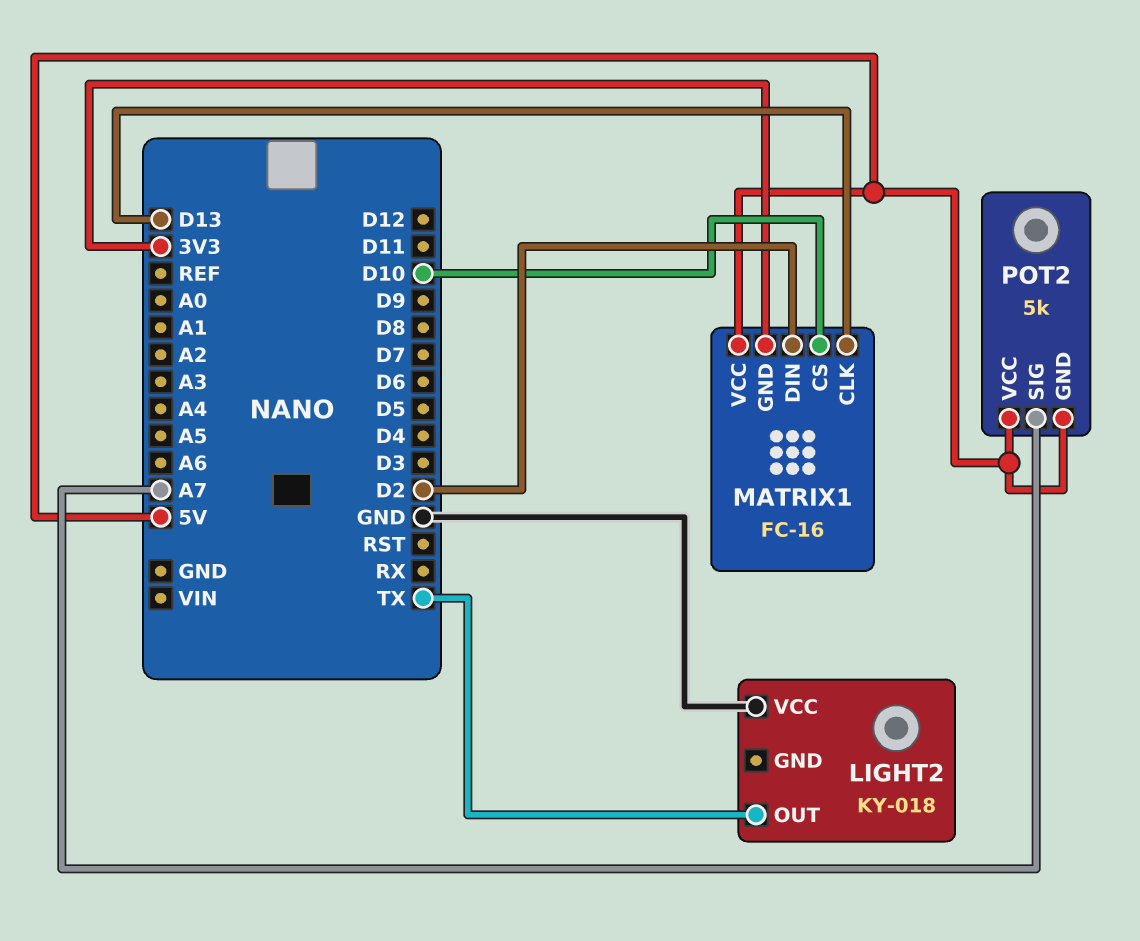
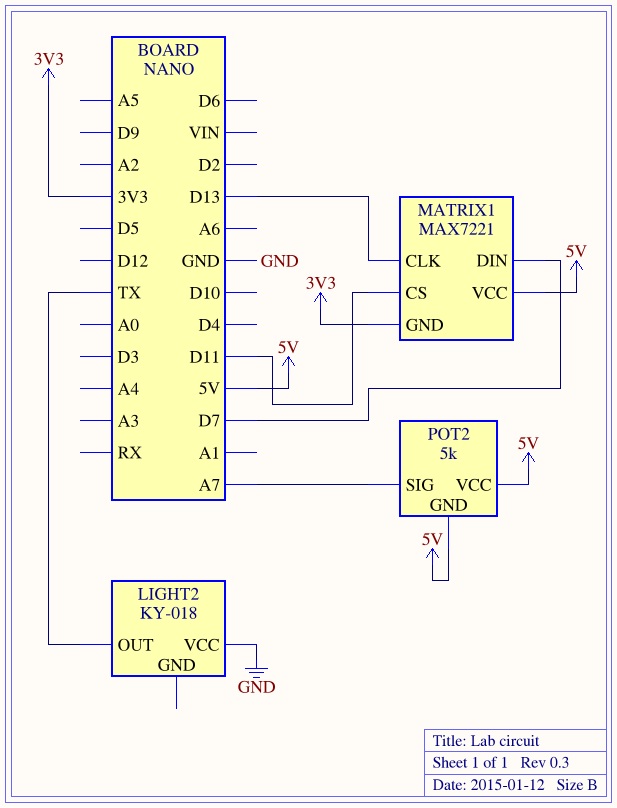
MATRIX1: FC-16 -> MAX7221
MATRIX1 pin CS: D10 -> D11
MATRIX1 pin DIN: D2 -> D7

